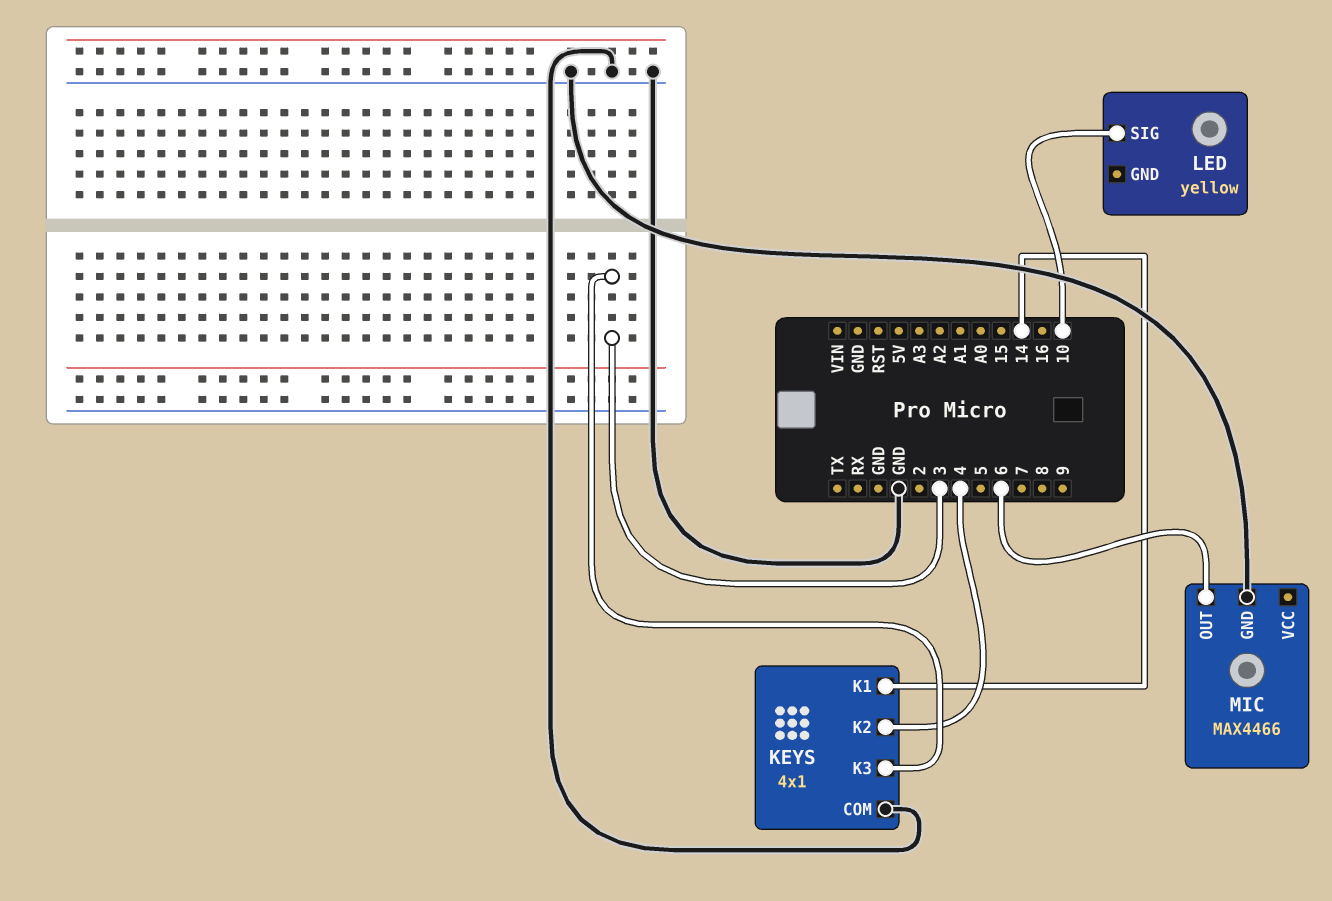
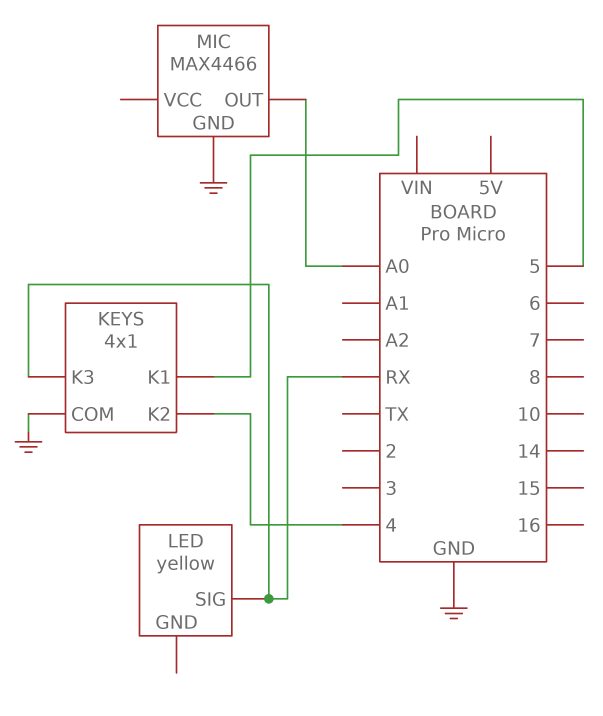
KEYS pin K1: 14 -> 5
KEYS pin K3: 3 -> RX
LED pin SIG: 10 -> RX
MIC pin OUT: 6 -> A0

